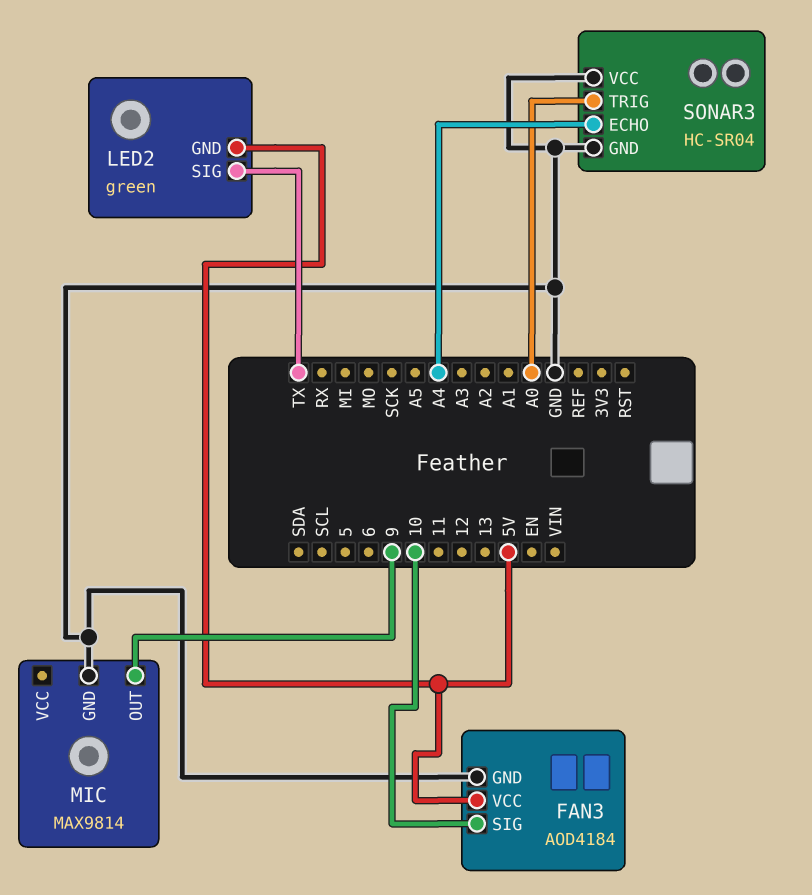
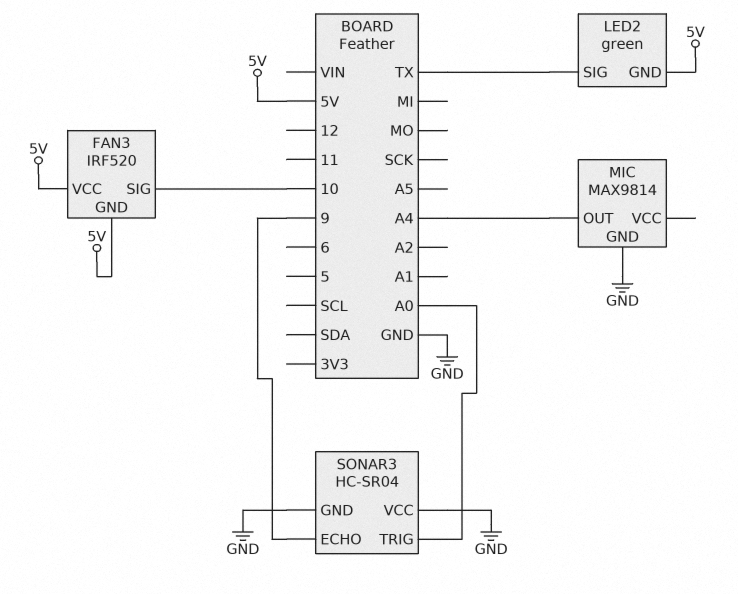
FAN3: AOD4184 -> IRF520
FAN3 pin GND: GND -> 5V
MIC pin OUT: 9 -> A4
SONAR3 pin ECHO: A4 -> 9

